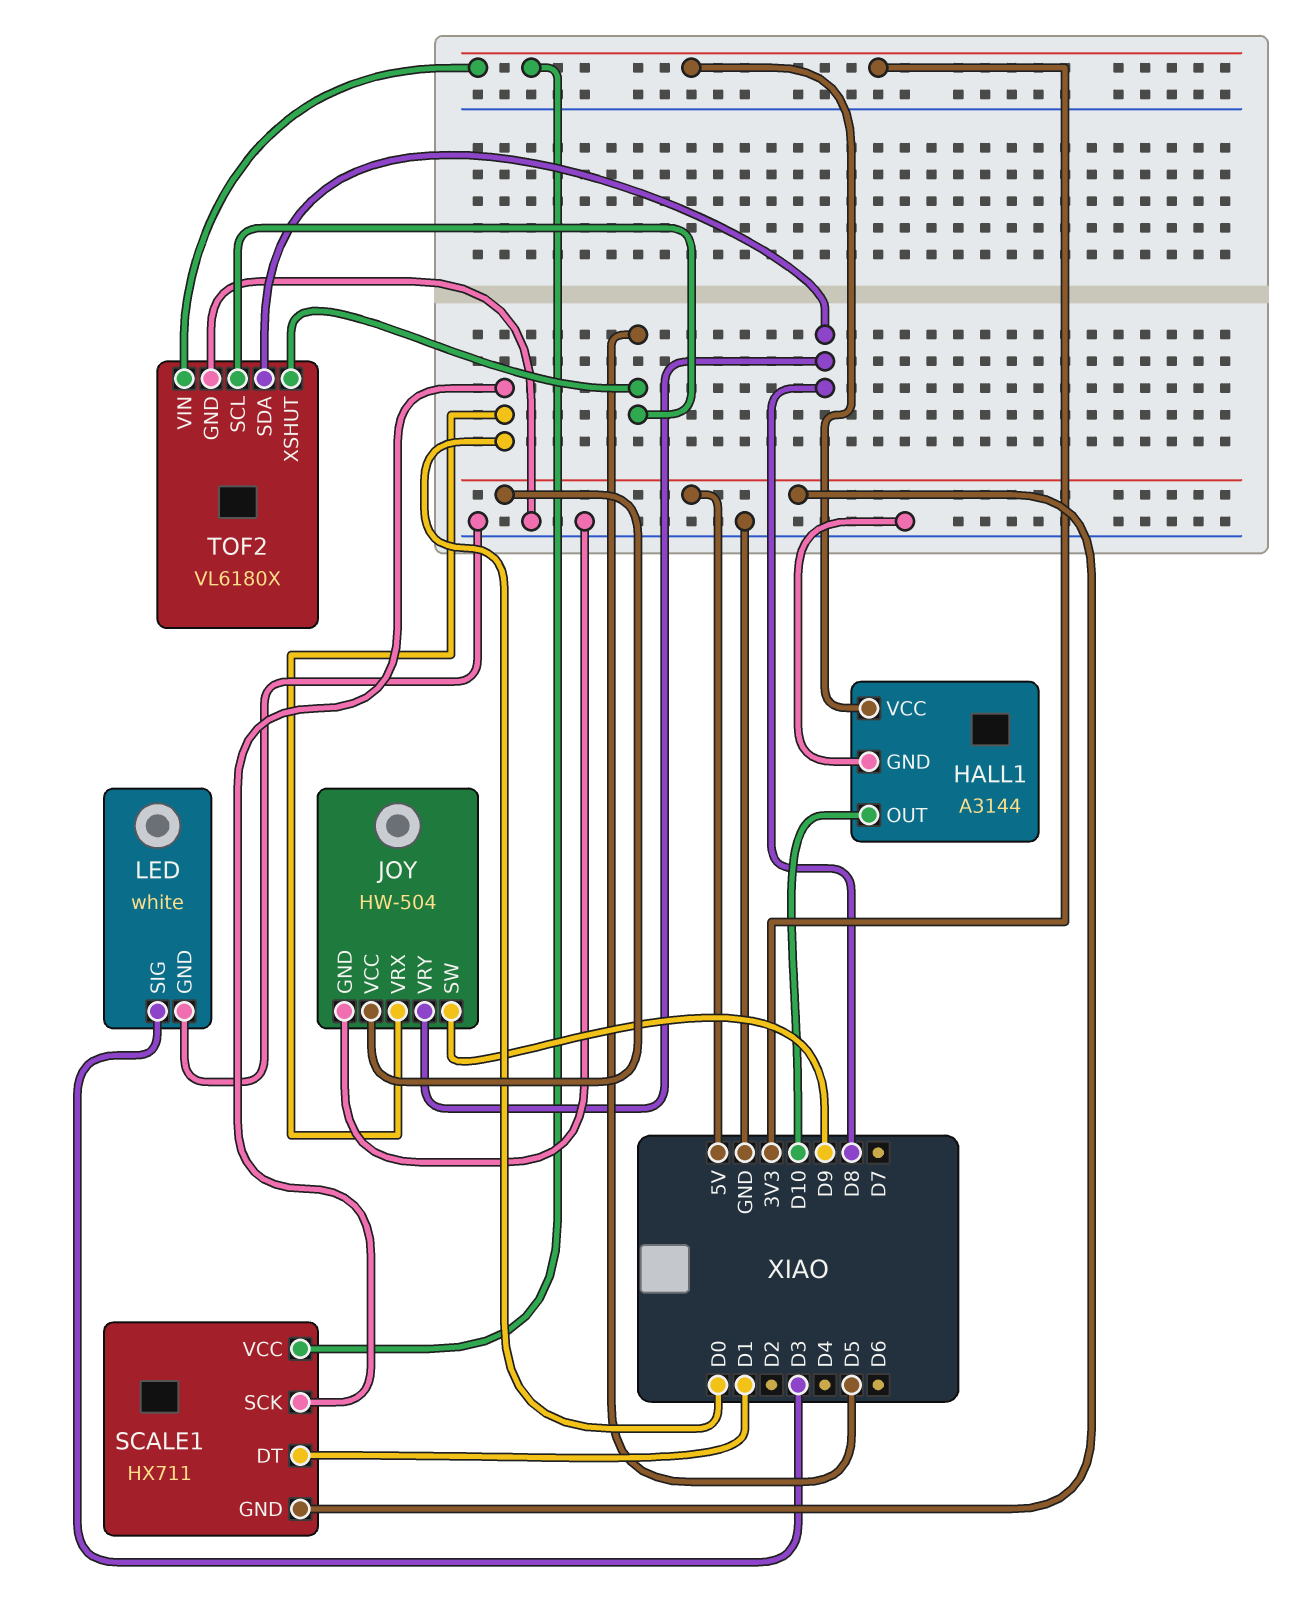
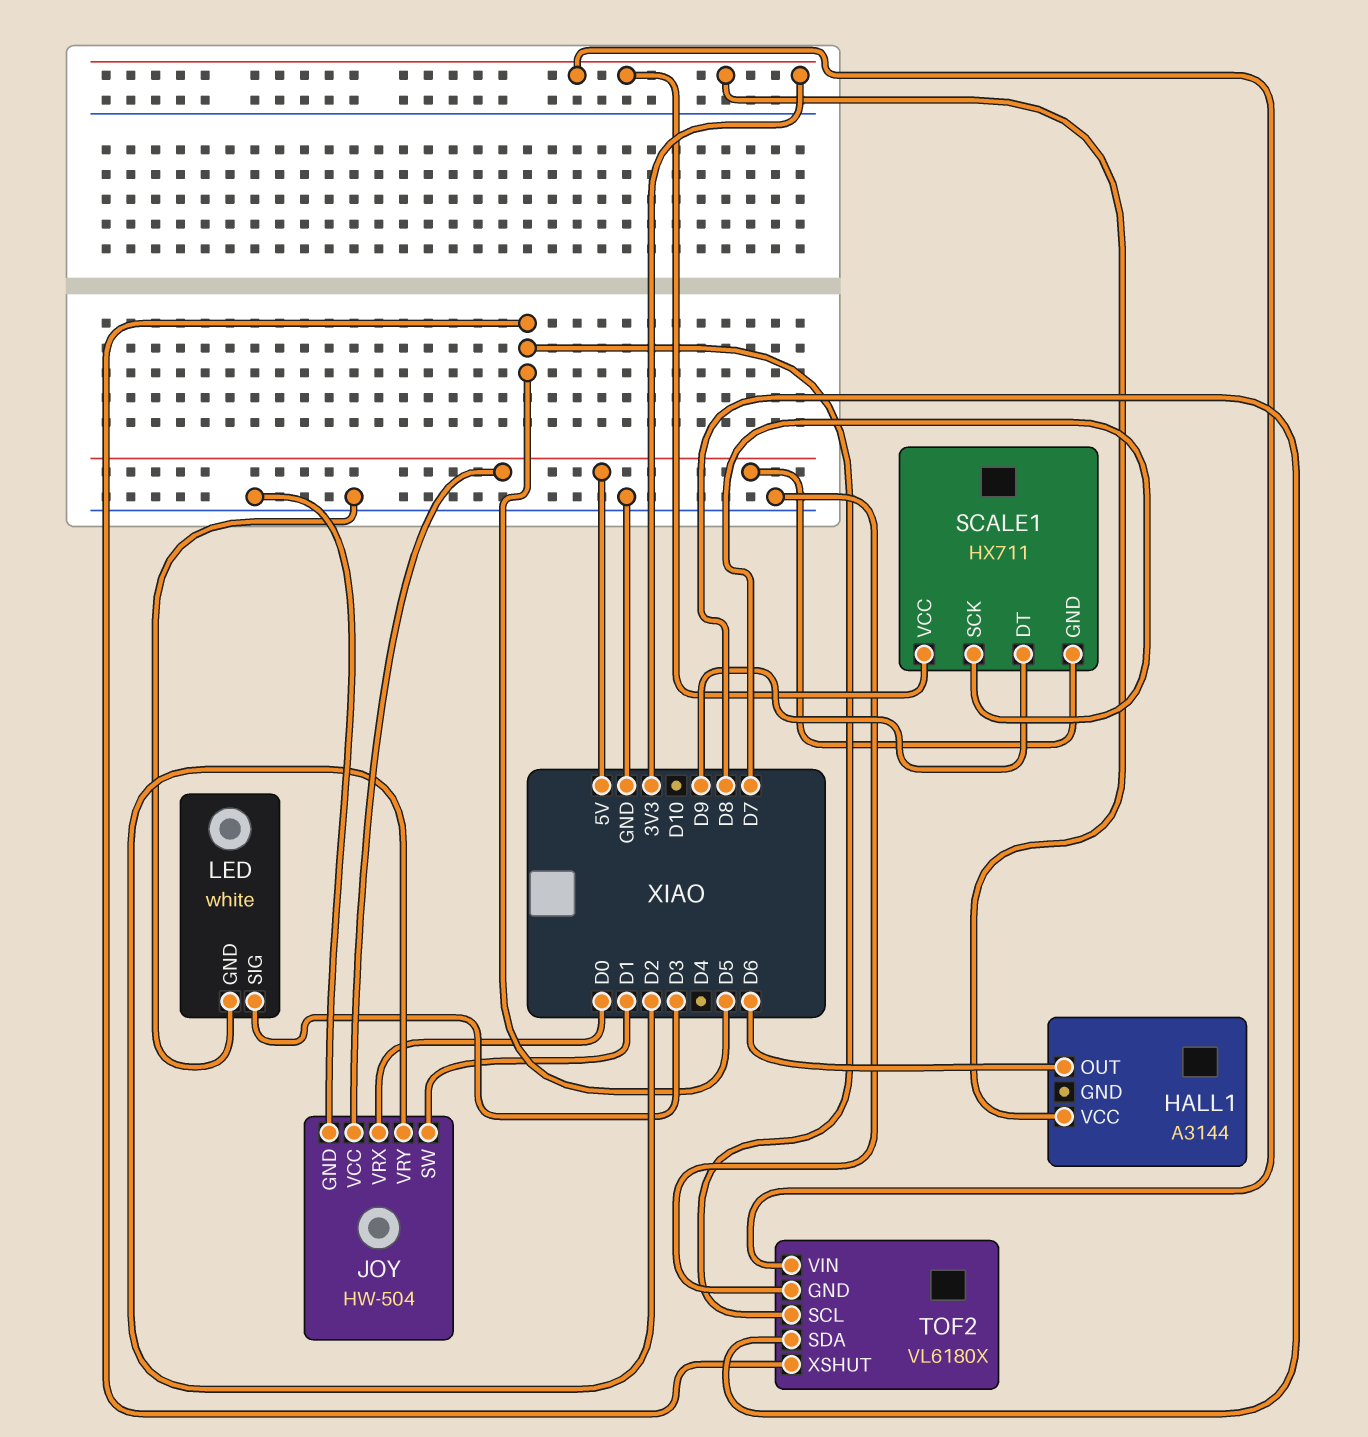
HALL1 pin GND: GND -> none
HALL1 pin OUT: D10 -> D6
JOY pin SW: D9 -> D1
JOY pin VRY: D8 -> D2
SCALE1 pin DT: D1 -> D9
SCALE1 pin SCK: D0 -> D7

